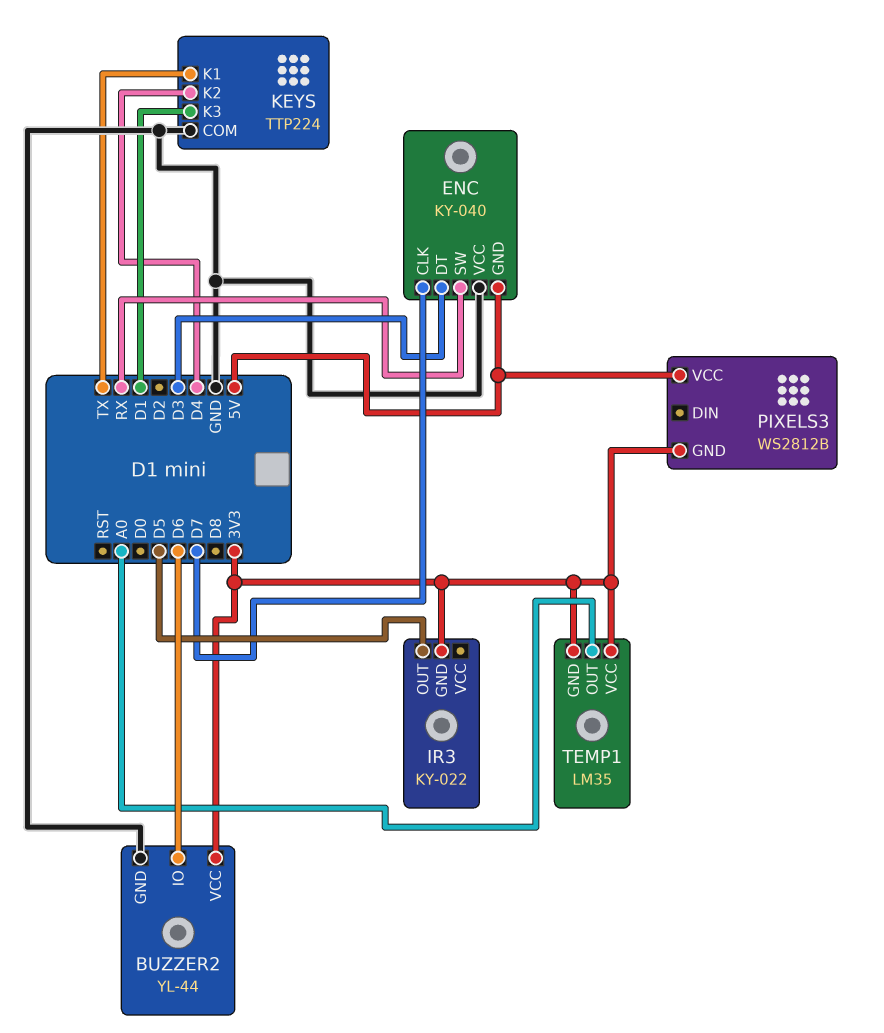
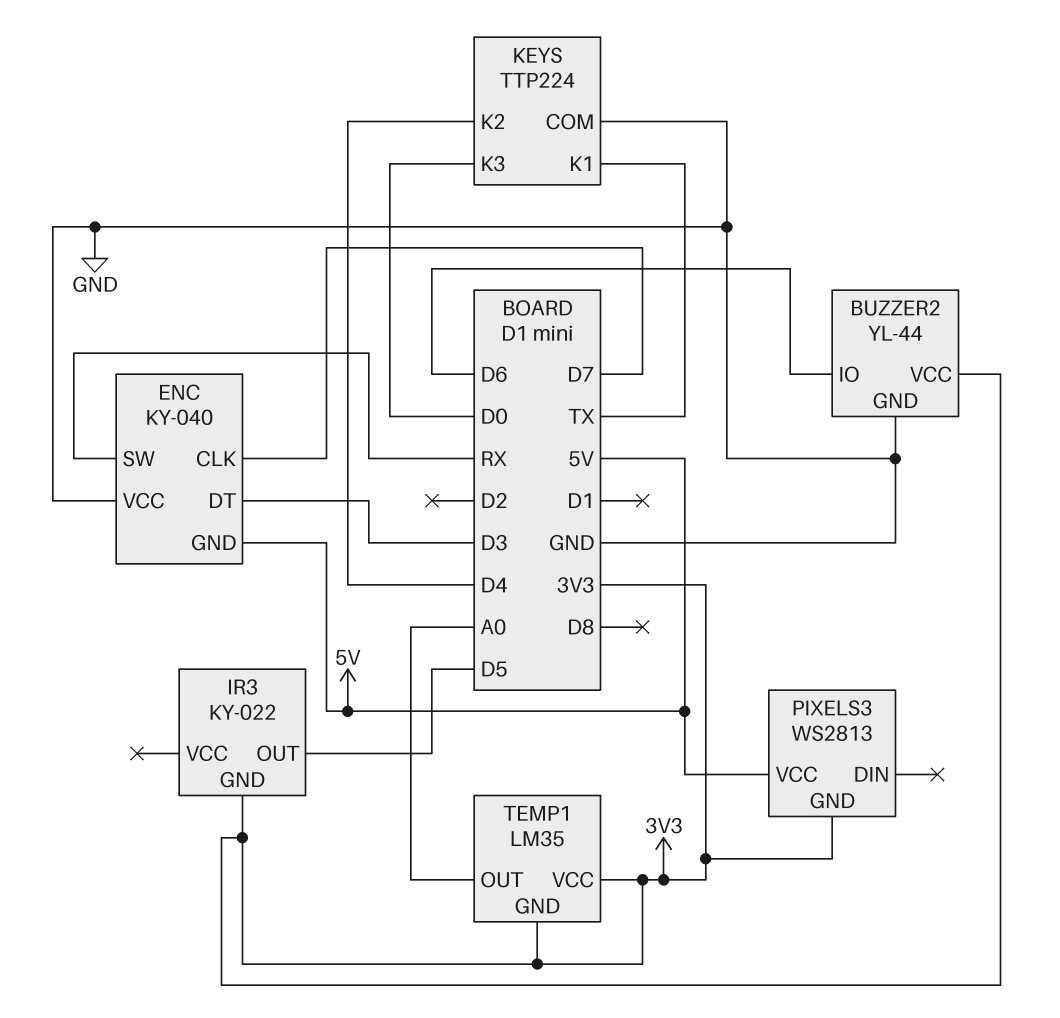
KEYS pin K3: D1 -> D0
PIXELS3: WS2812B -> WS2813

